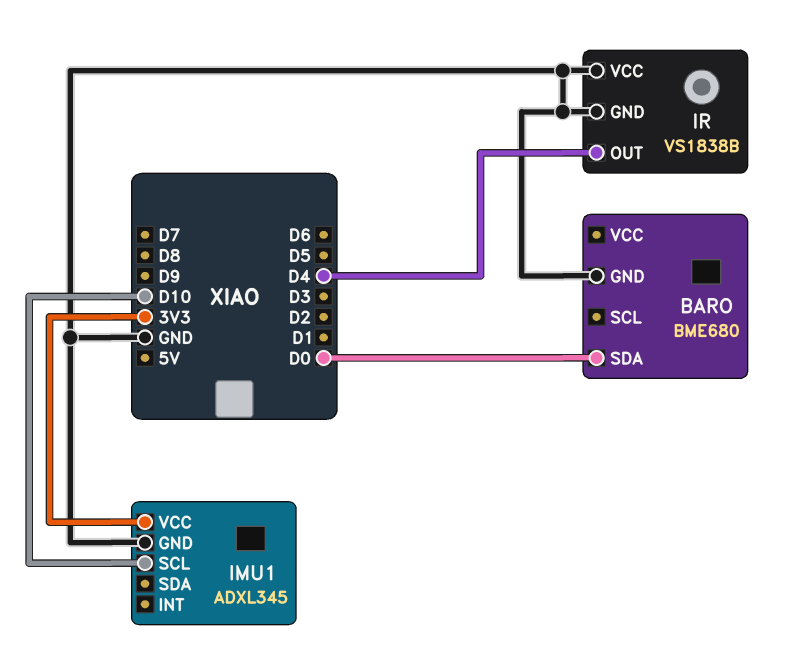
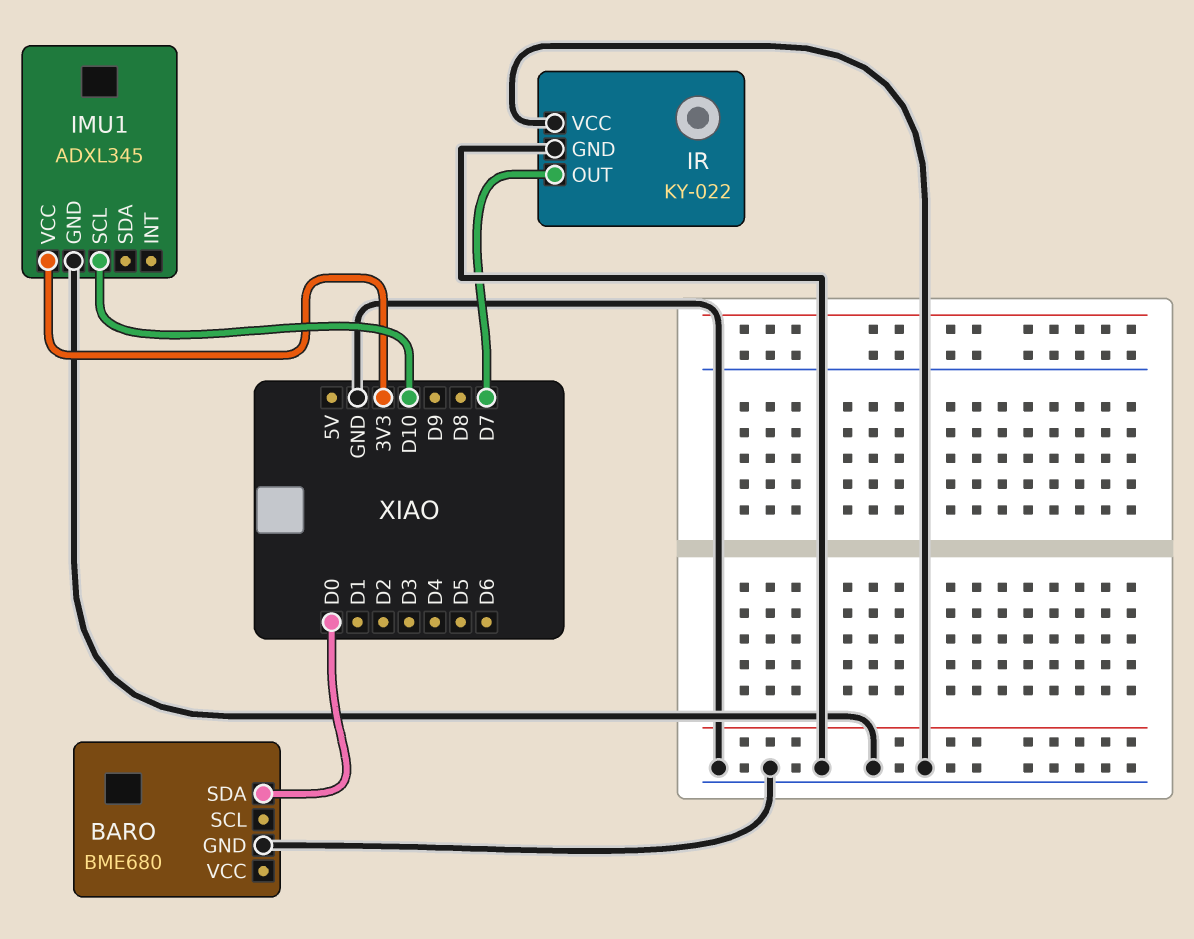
IR: VS1838B -> KY-022
IR pin OUT: D4 -> D7

